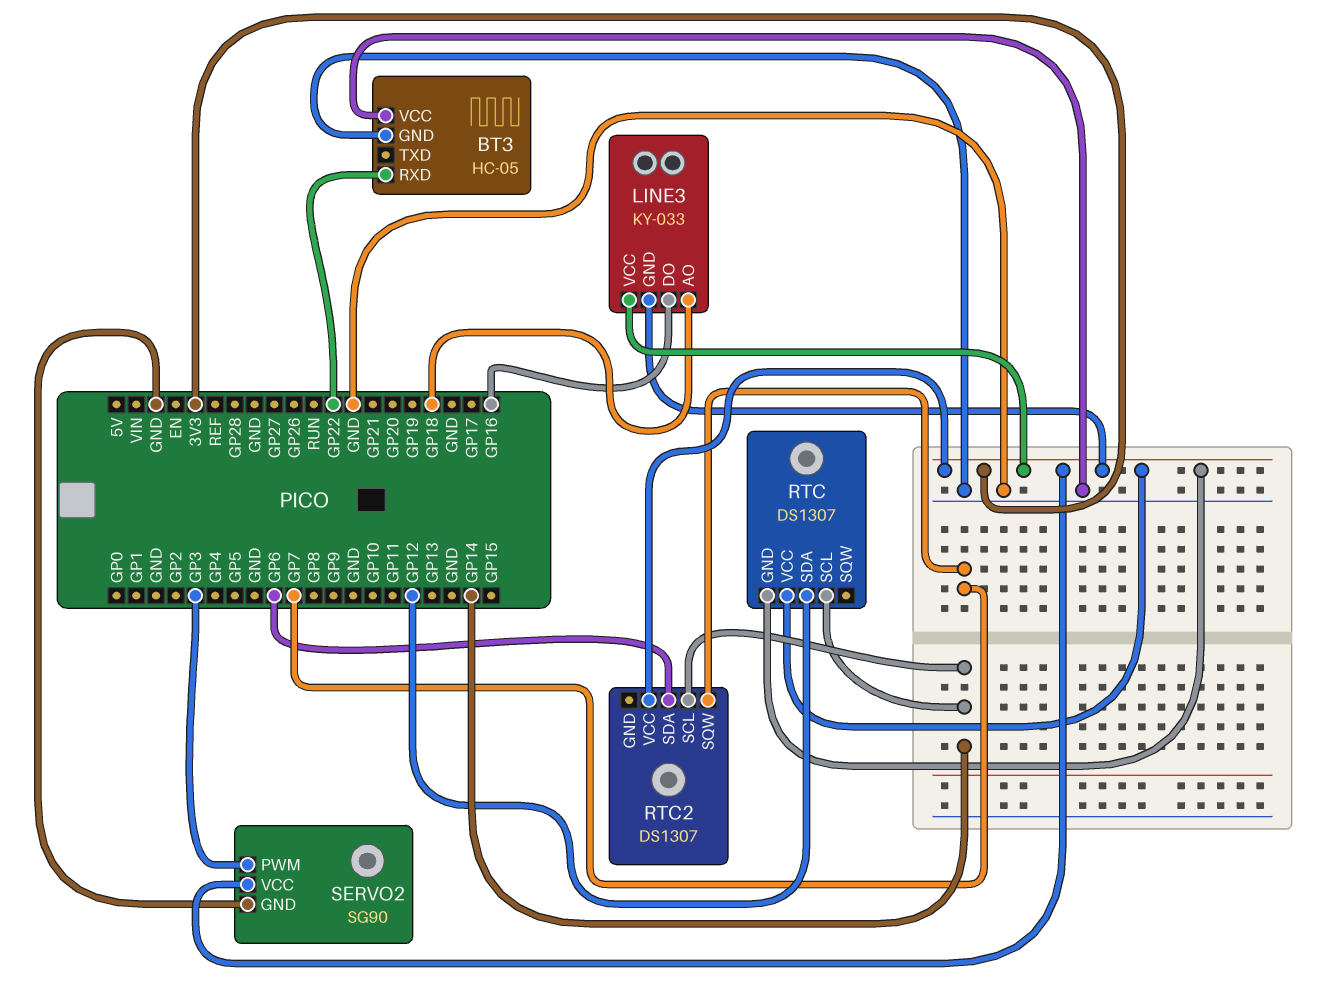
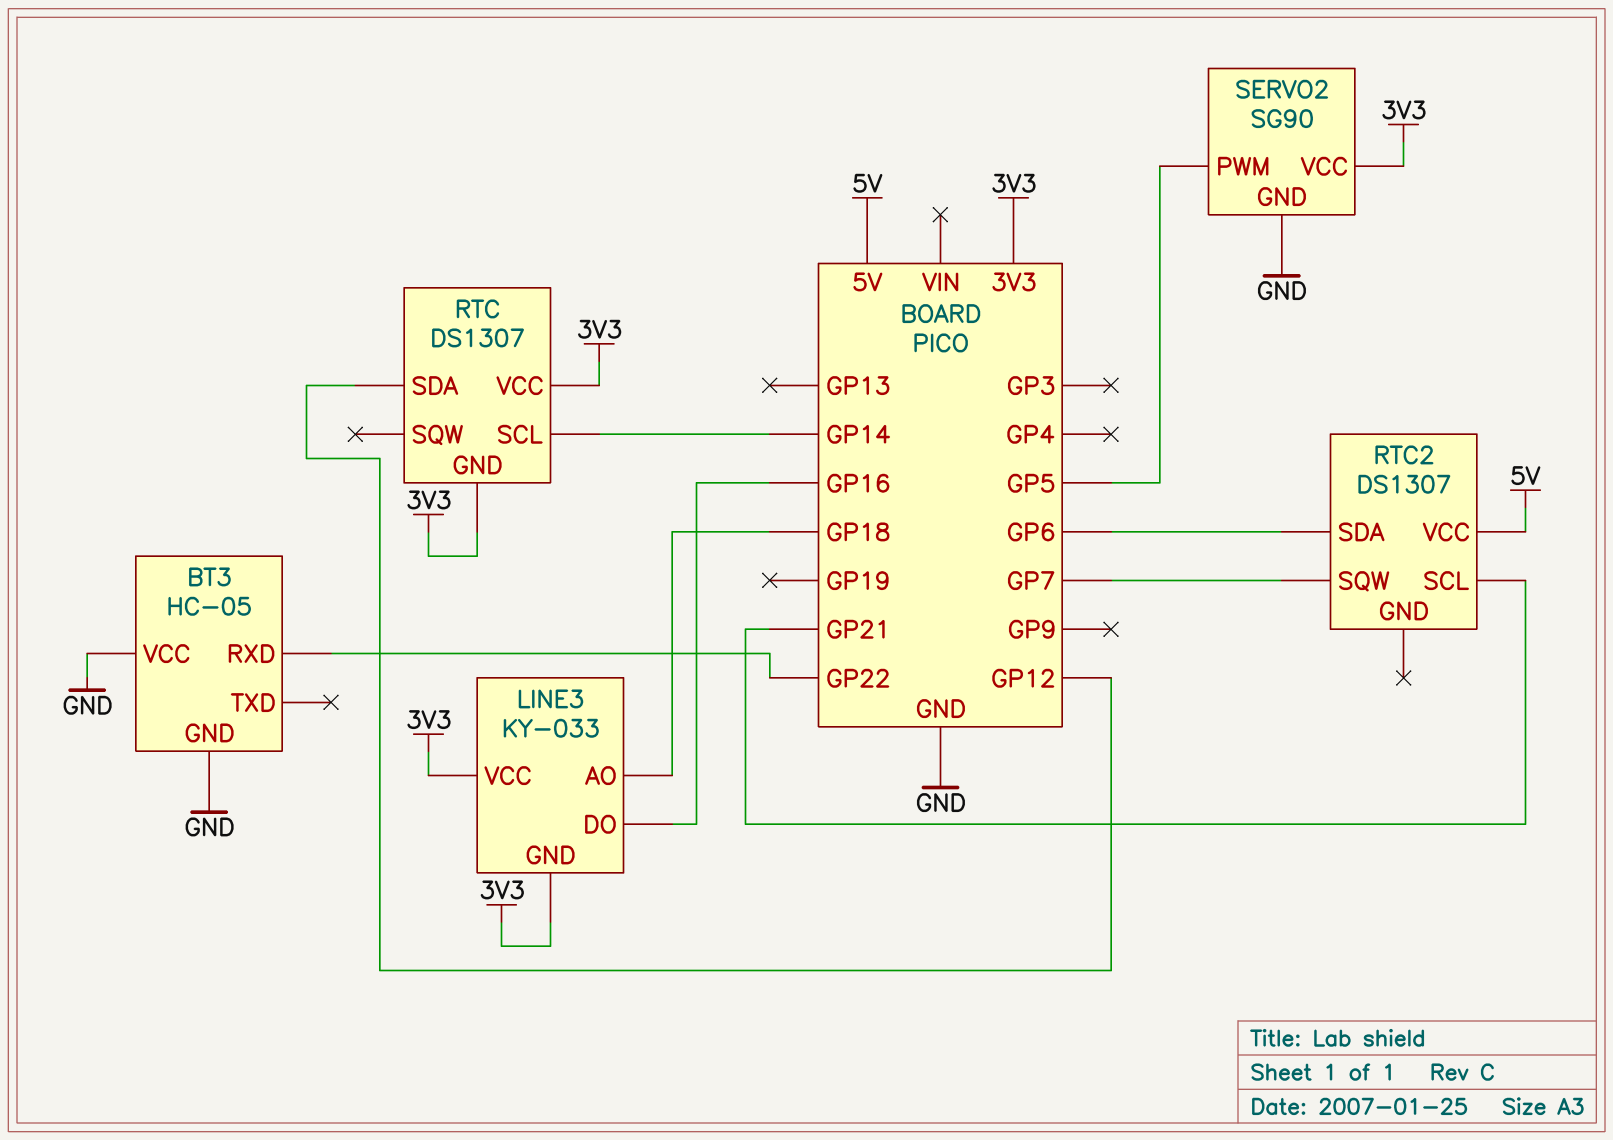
RTC2 pin SCL: GP14 -> GP21
RTC2 pin VCC: 3V3 -> 5V
SERVO2 pin PWM: GP3 -> GP5

